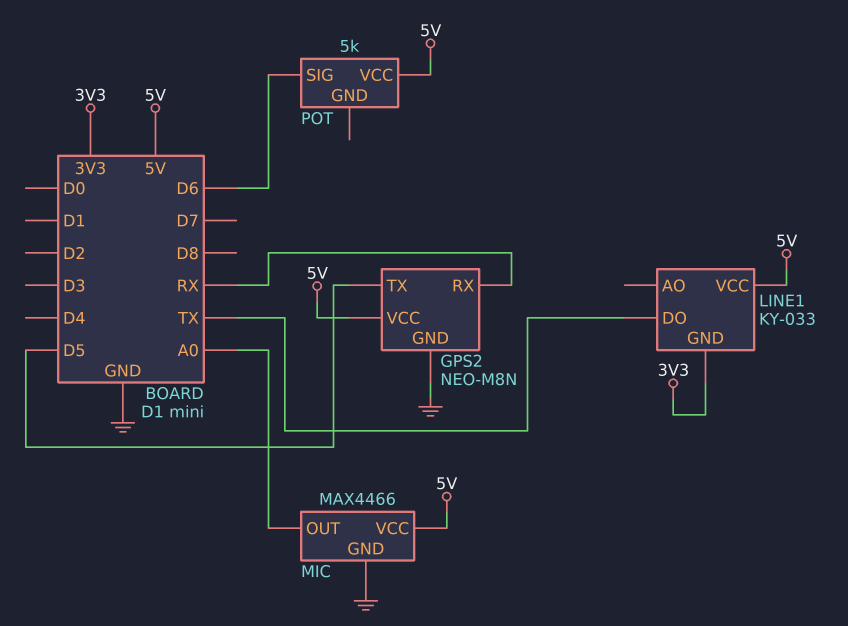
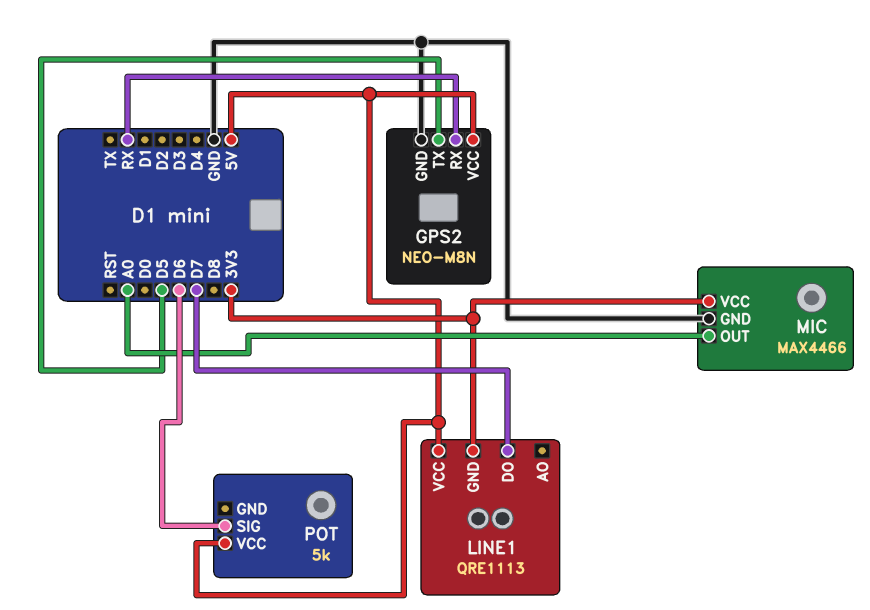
LINE1: KY-033 -> QRE1113
LINE1 pin DO: TX -> D7
MIC pin VCC: 5V -> 3V3

